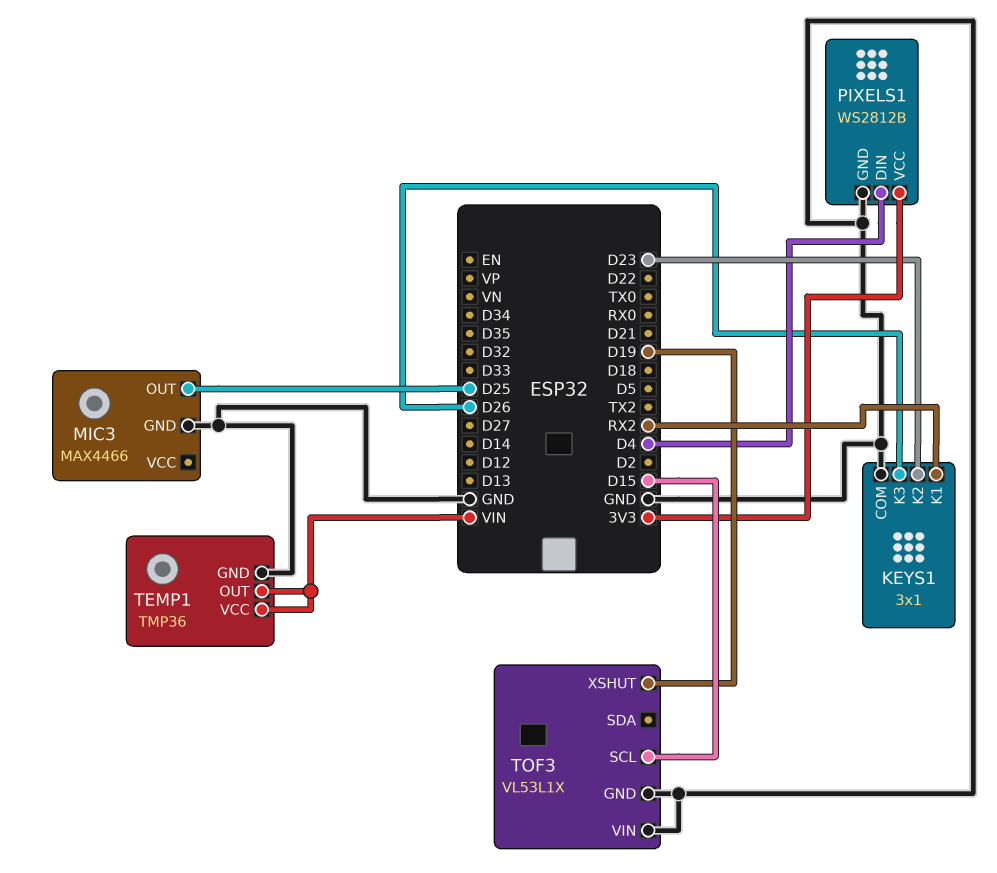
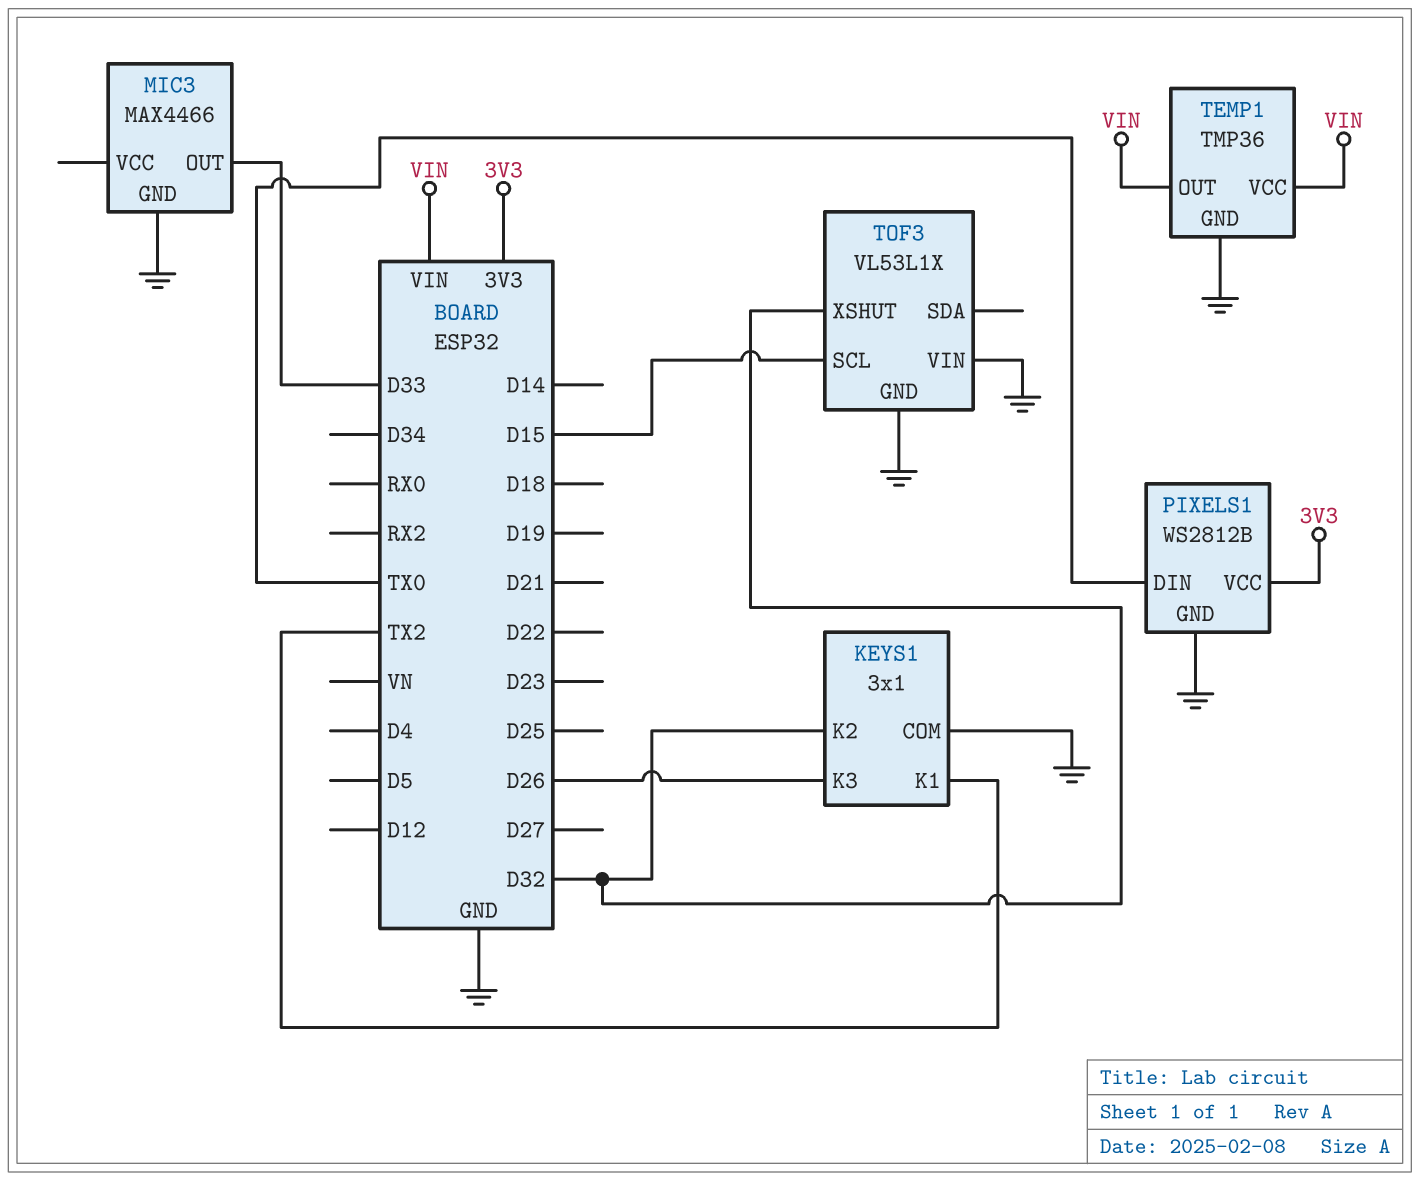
KEYS1 pin K1: RX2 -> TX2
KEYS1 pin K2: D23 -> D32
MIC3 pin OUT: D25 -> D33
PIXELS1 pin DIN: D4 -> TX0
TOF3 pin XSHUT: D19 -> D32

